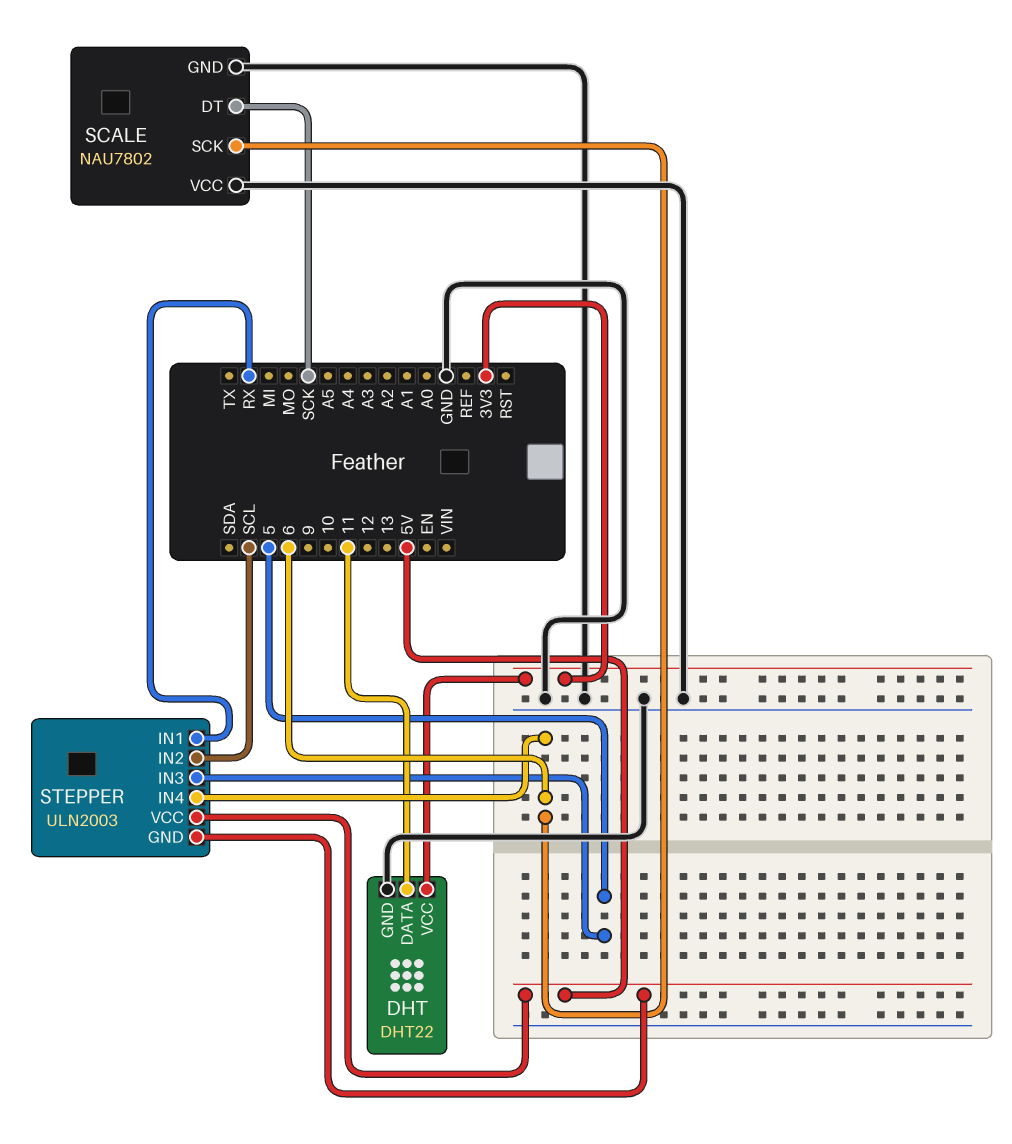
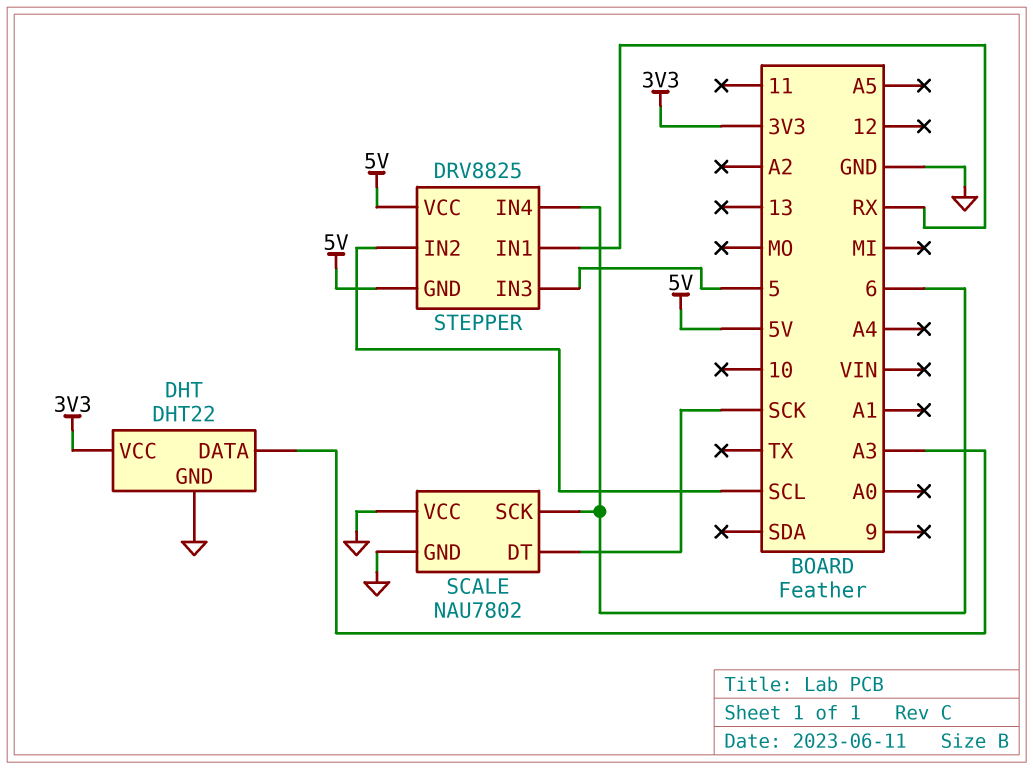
DHT pin DATA: 11 -> A3
STEPPER: ULN2003 -> DRV8825

